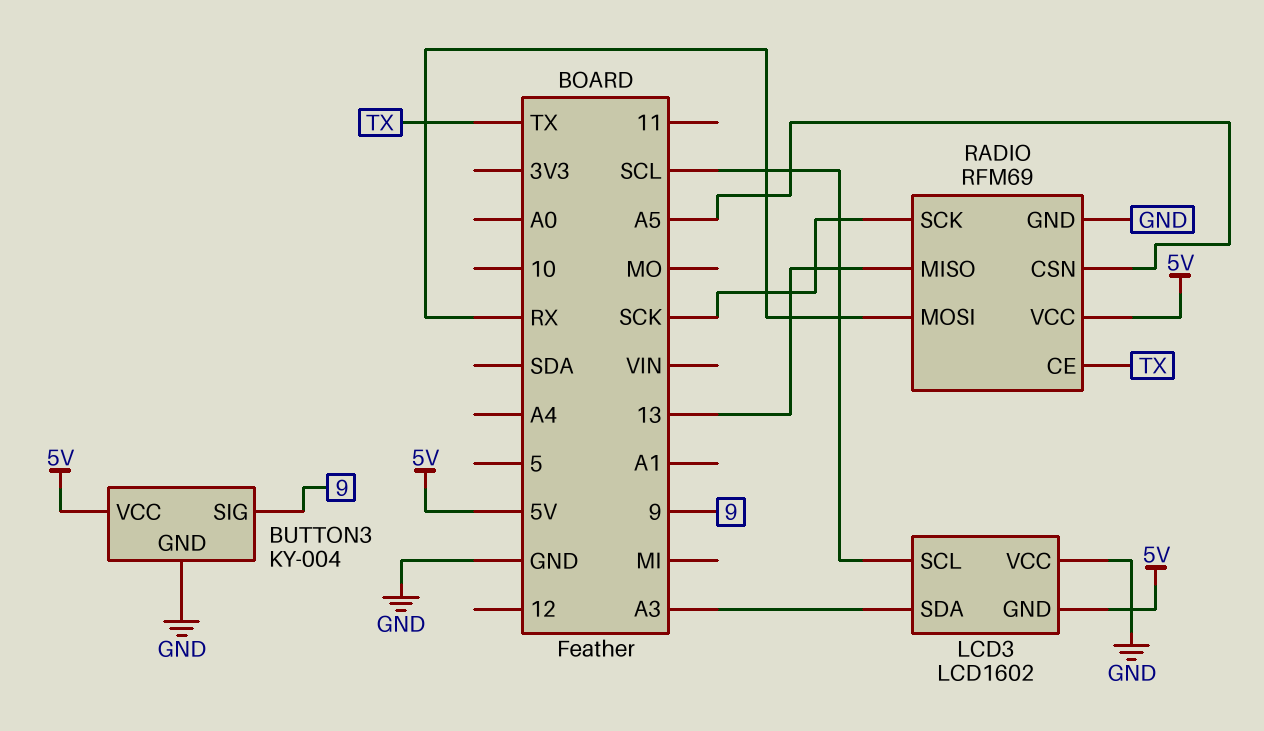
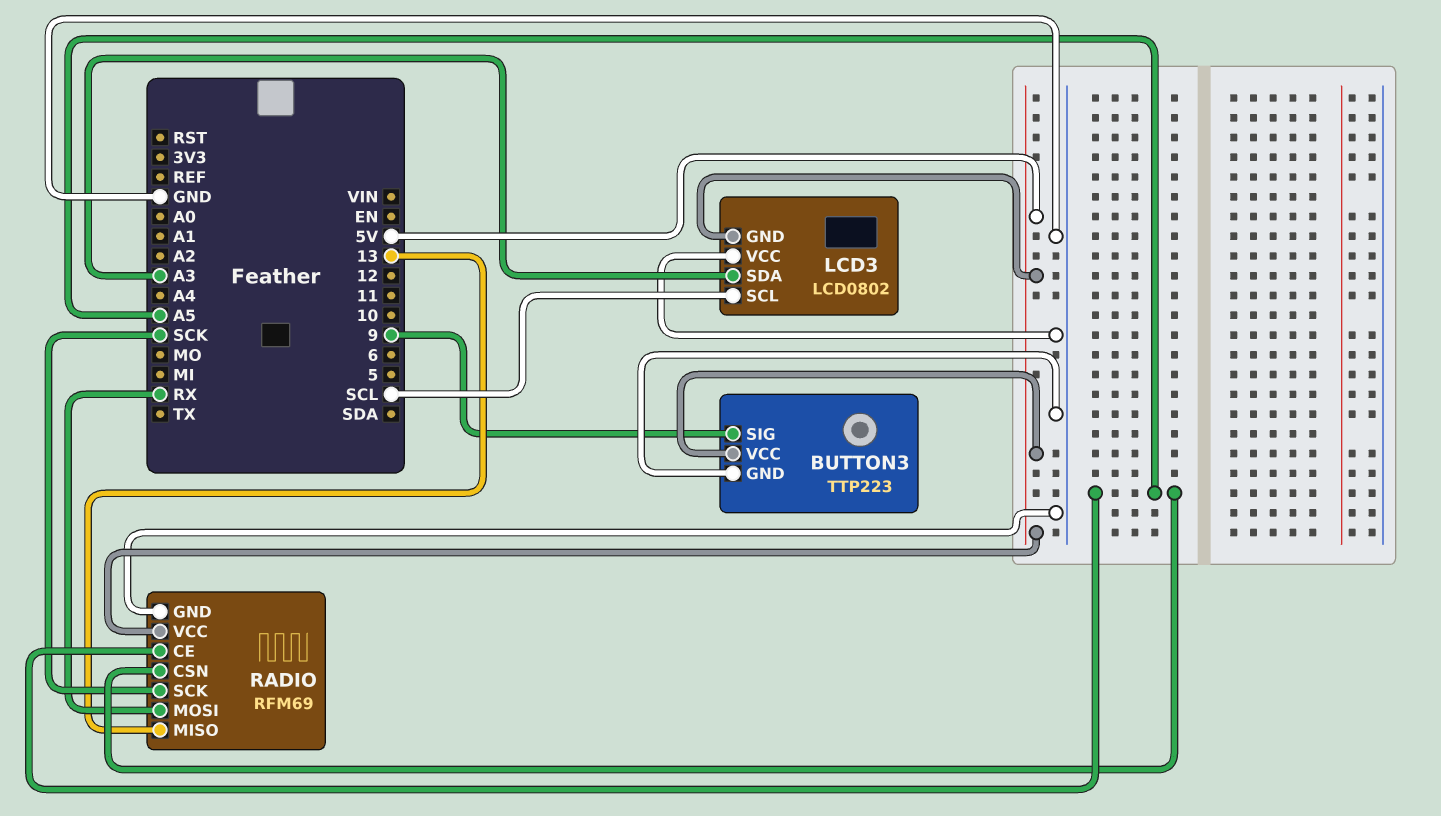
BUTTON3: KY-004 -> TTP223
LCD3: LCD1602 -> LCD0802
RADIO pin CE: TX -> A5

